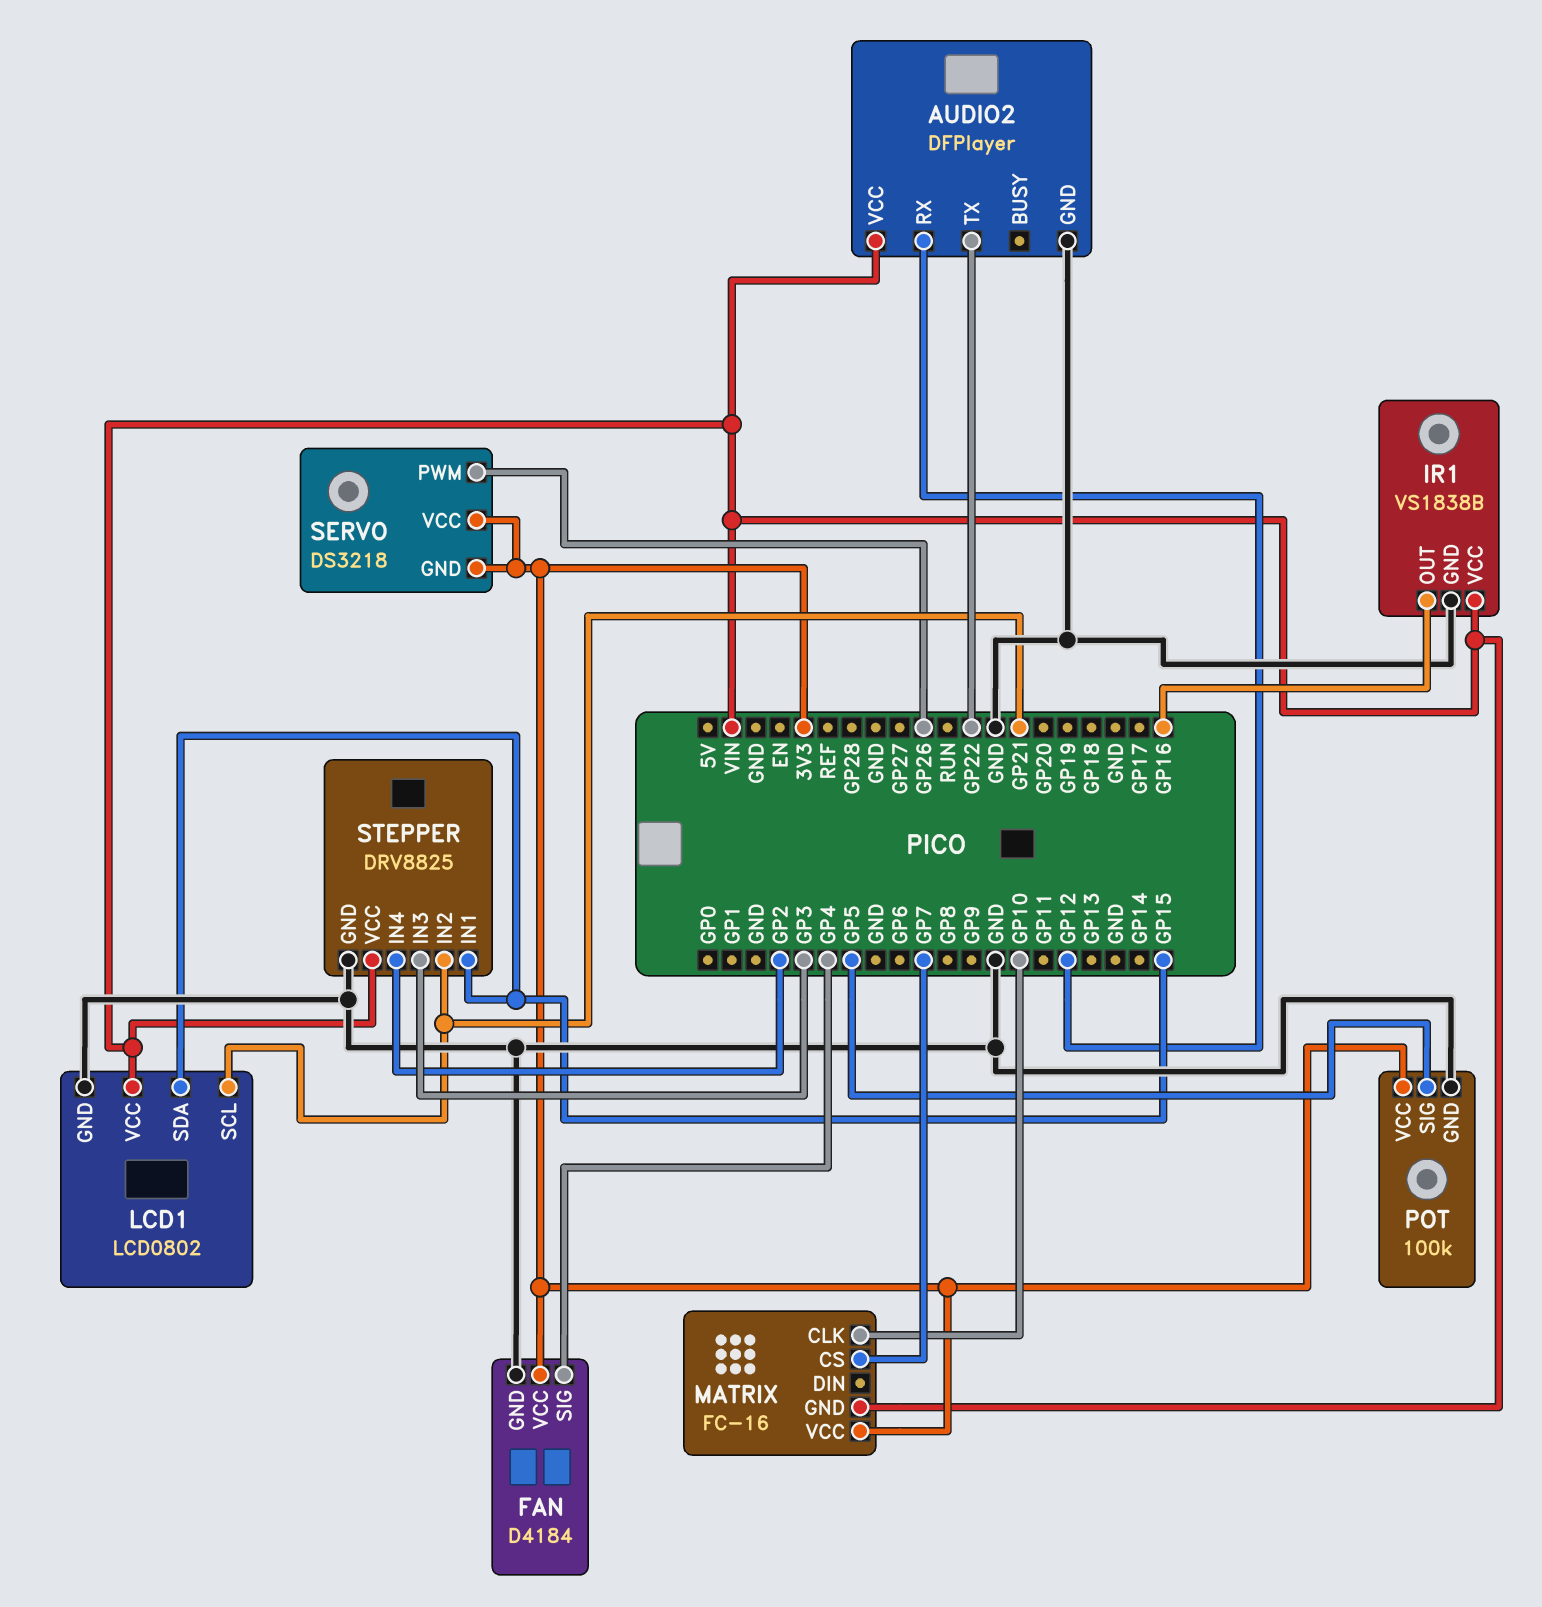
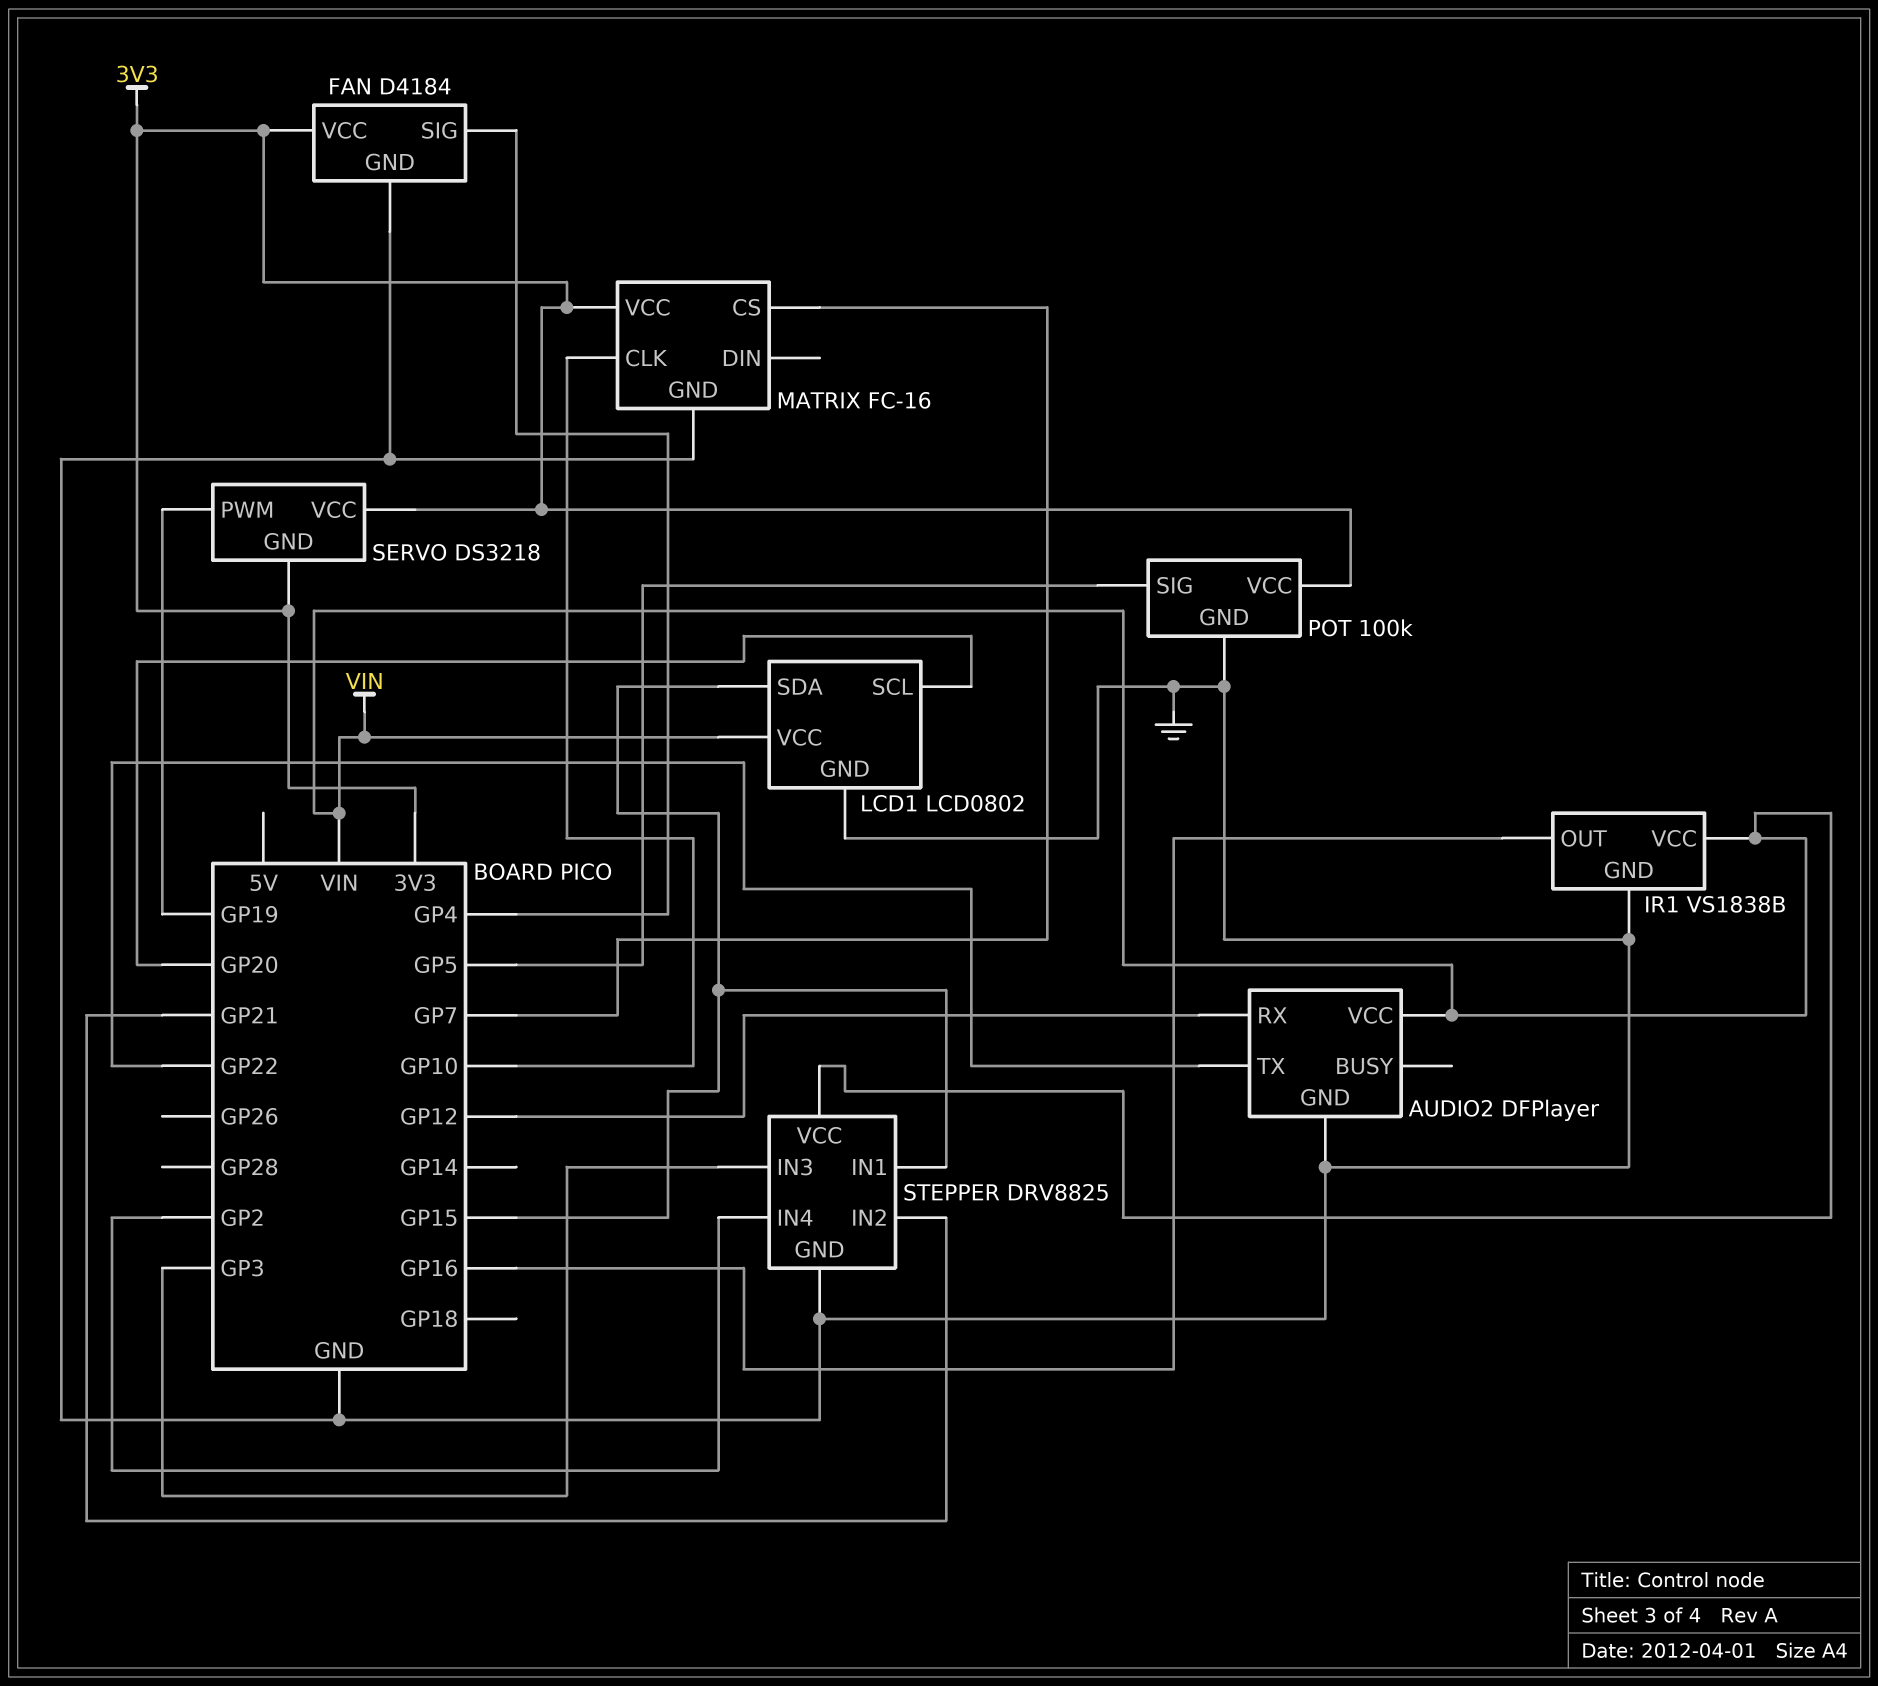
LCD1 pin SCL: GP21 -> GP20
MATRIX pin GND: VIN -> GND
SERVO pin PWM: GP26 -> GP19

